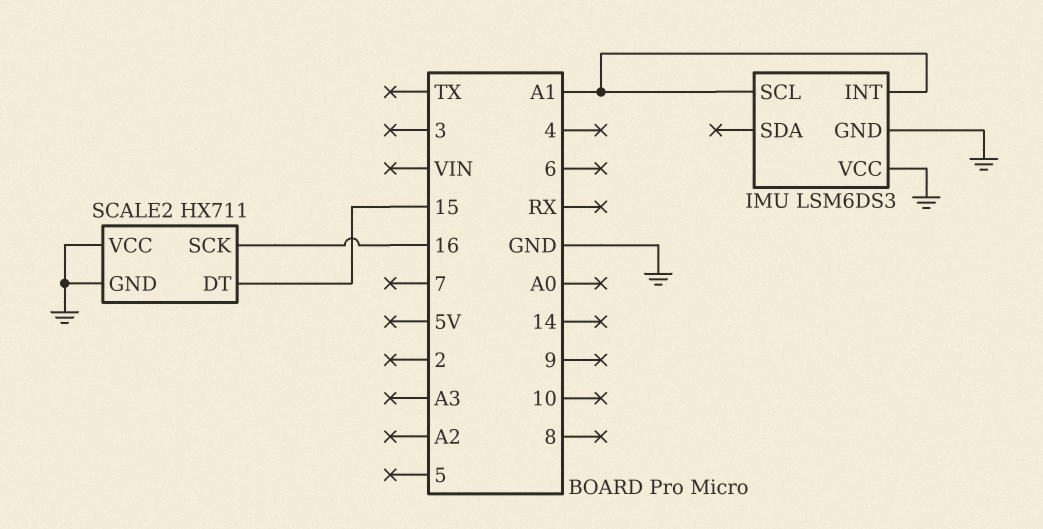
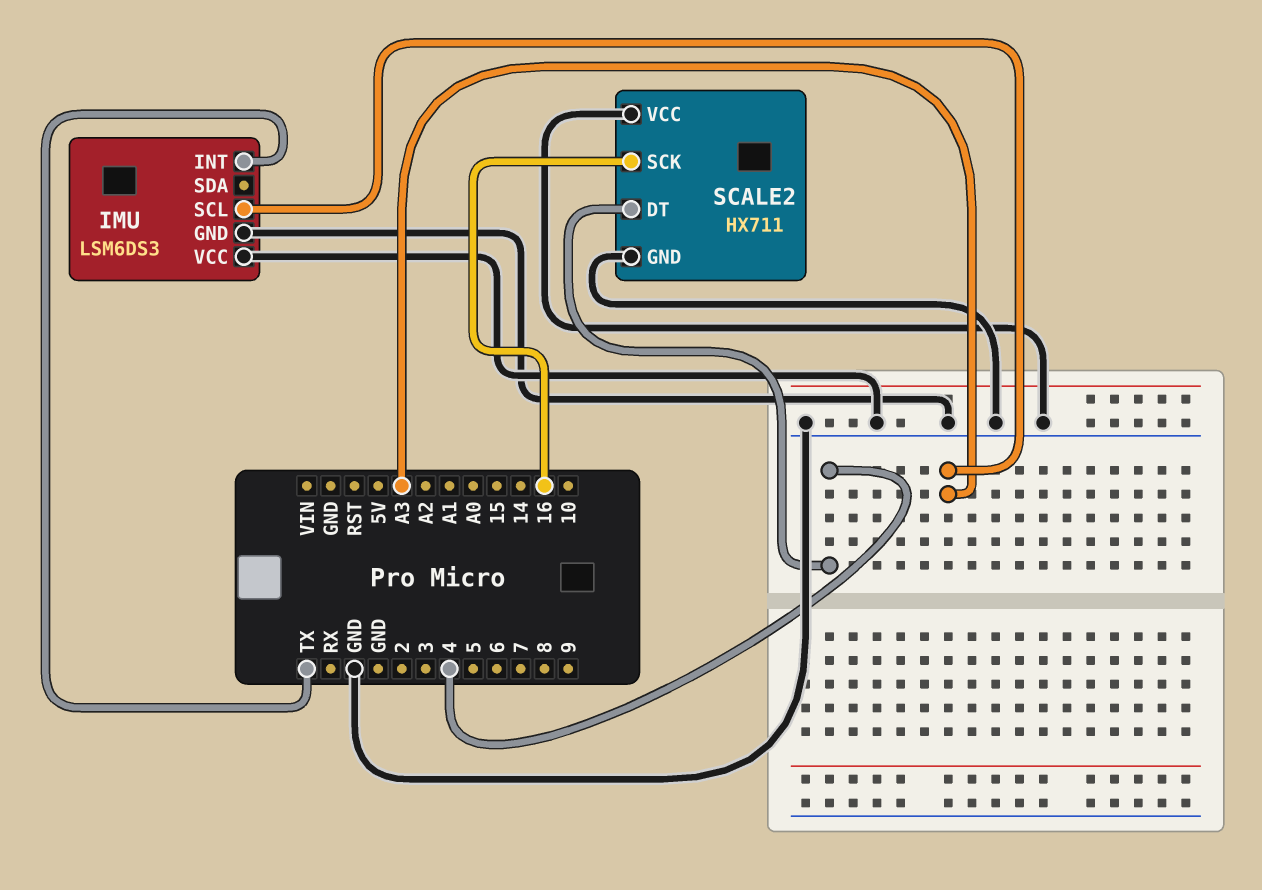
IMU pin INT: A1 -> TX
IMU pin SCL: A1 -> A3
SCALE2 pin DT: 15 -> 4

